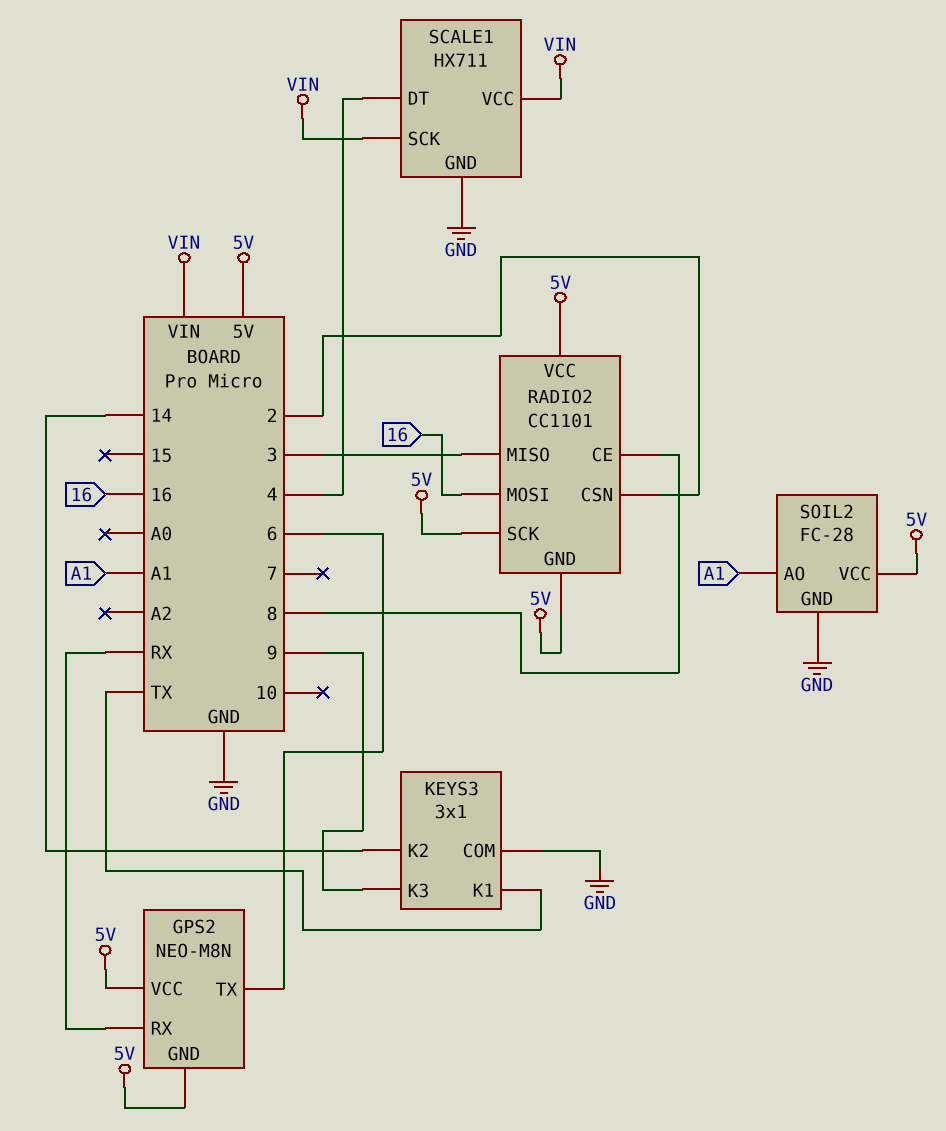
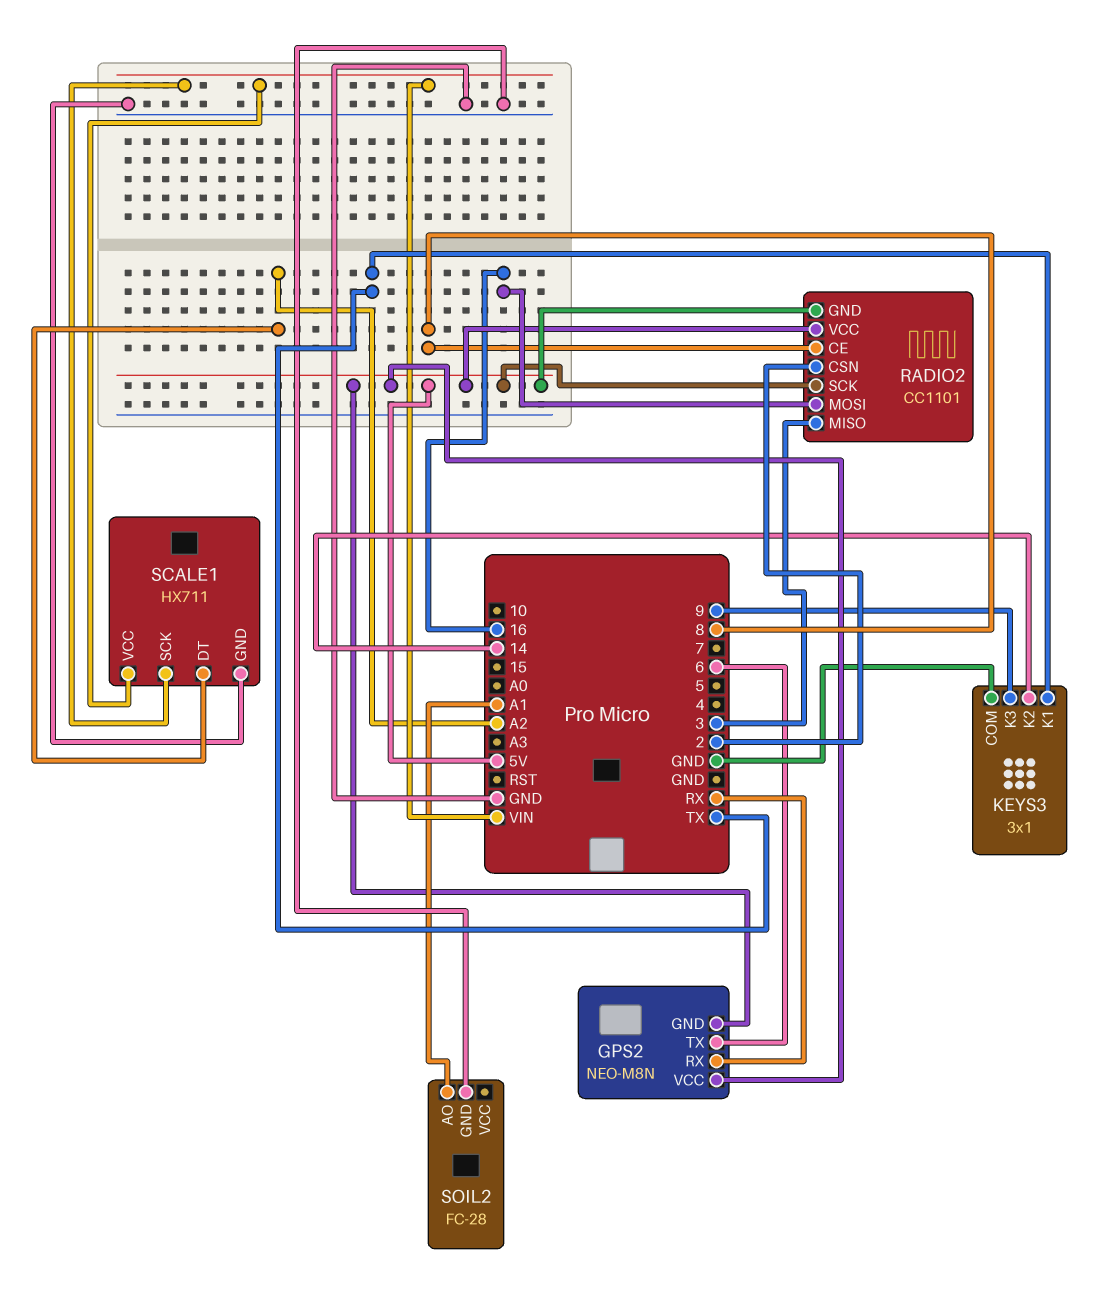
SCALE1 pin DT: 4 -> A2
SOIL2 pin VCC: 5V -> none

